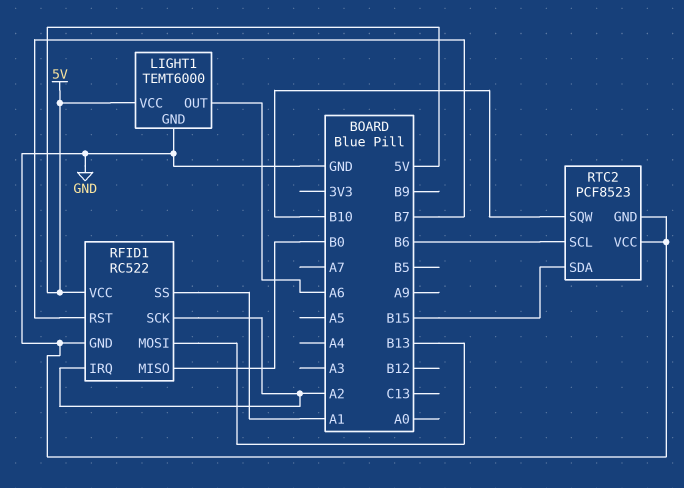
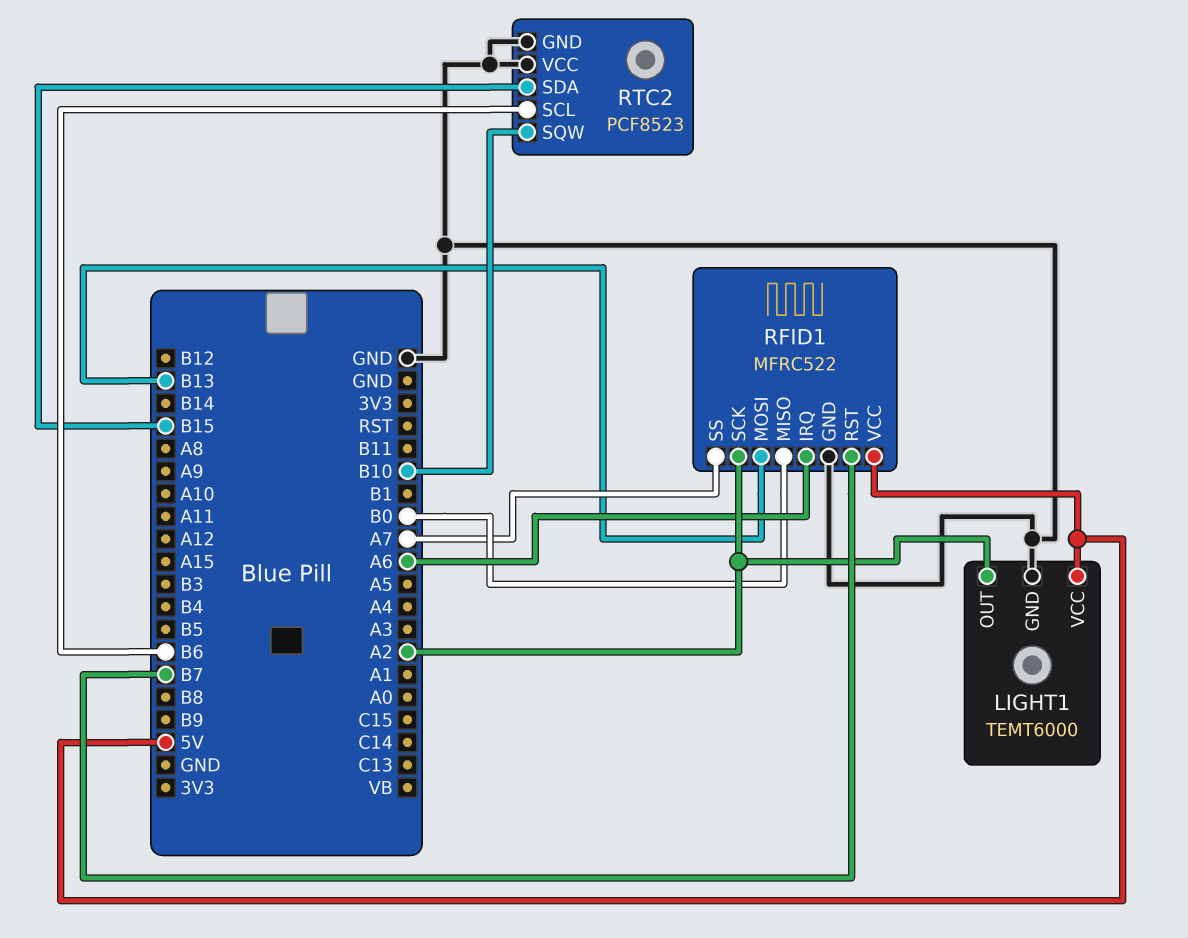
LIGHT1 pin OUT: A6 -> A2
RFID1: RC522 -> MFRC522
RFID1 pin IRQ: A2 -> A6
RFID1 pin SS: A1 -> A7

